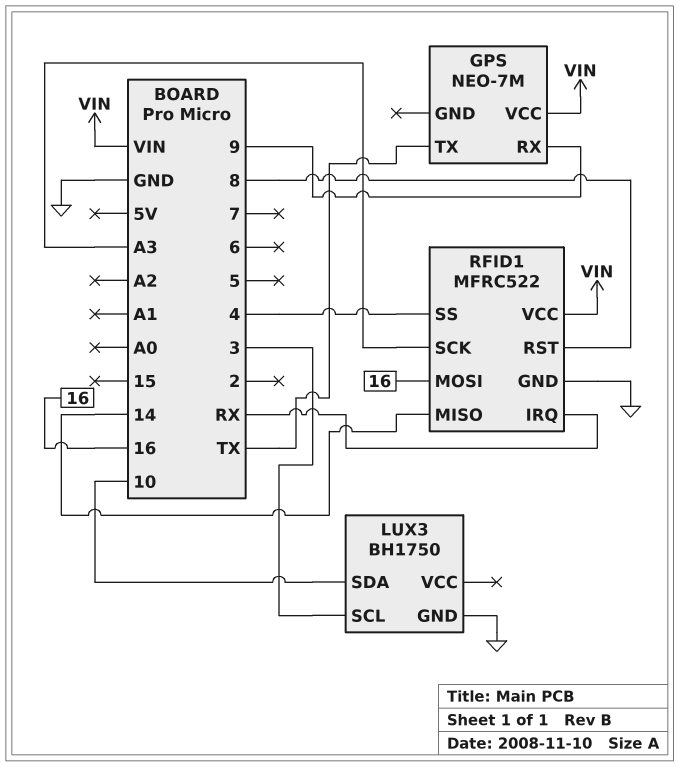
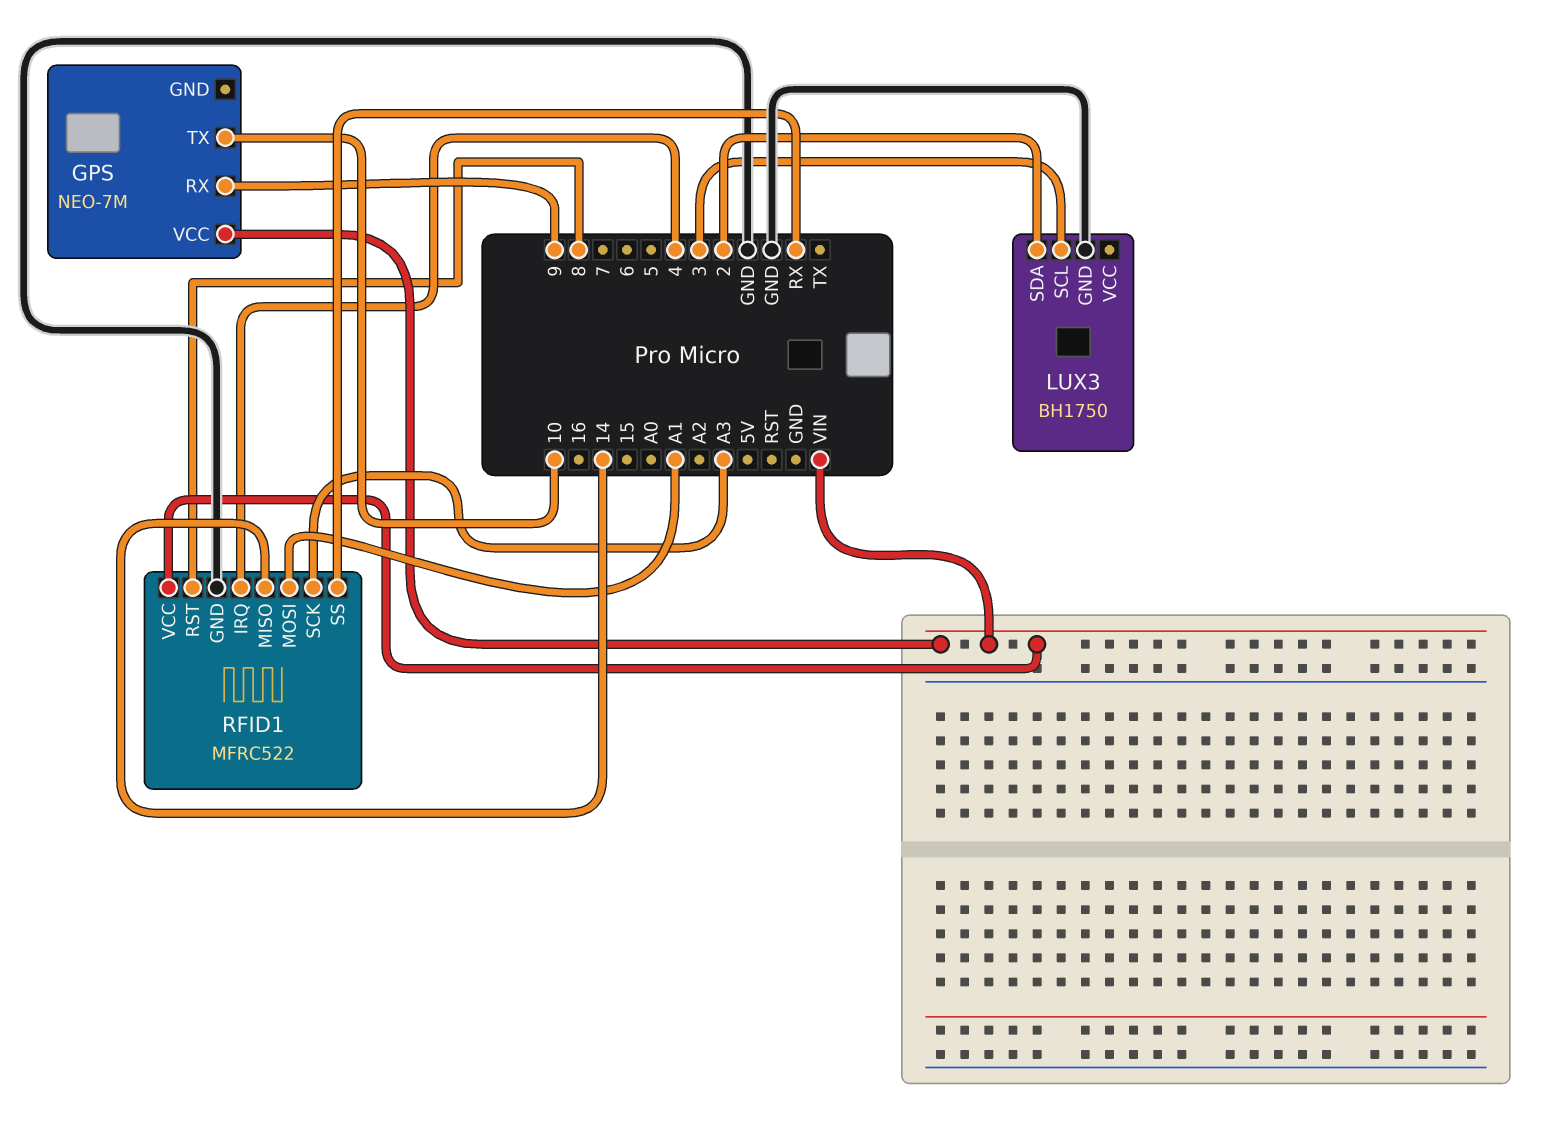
GPS pin TX: TX -> 10
LUX3 pin SDA: 10 -> 2
RFID1 pin IRQ: RX -> 4
RFID1 pin MOSI: 16 -> A1
RFID1 pin SS: 4 -> RX

